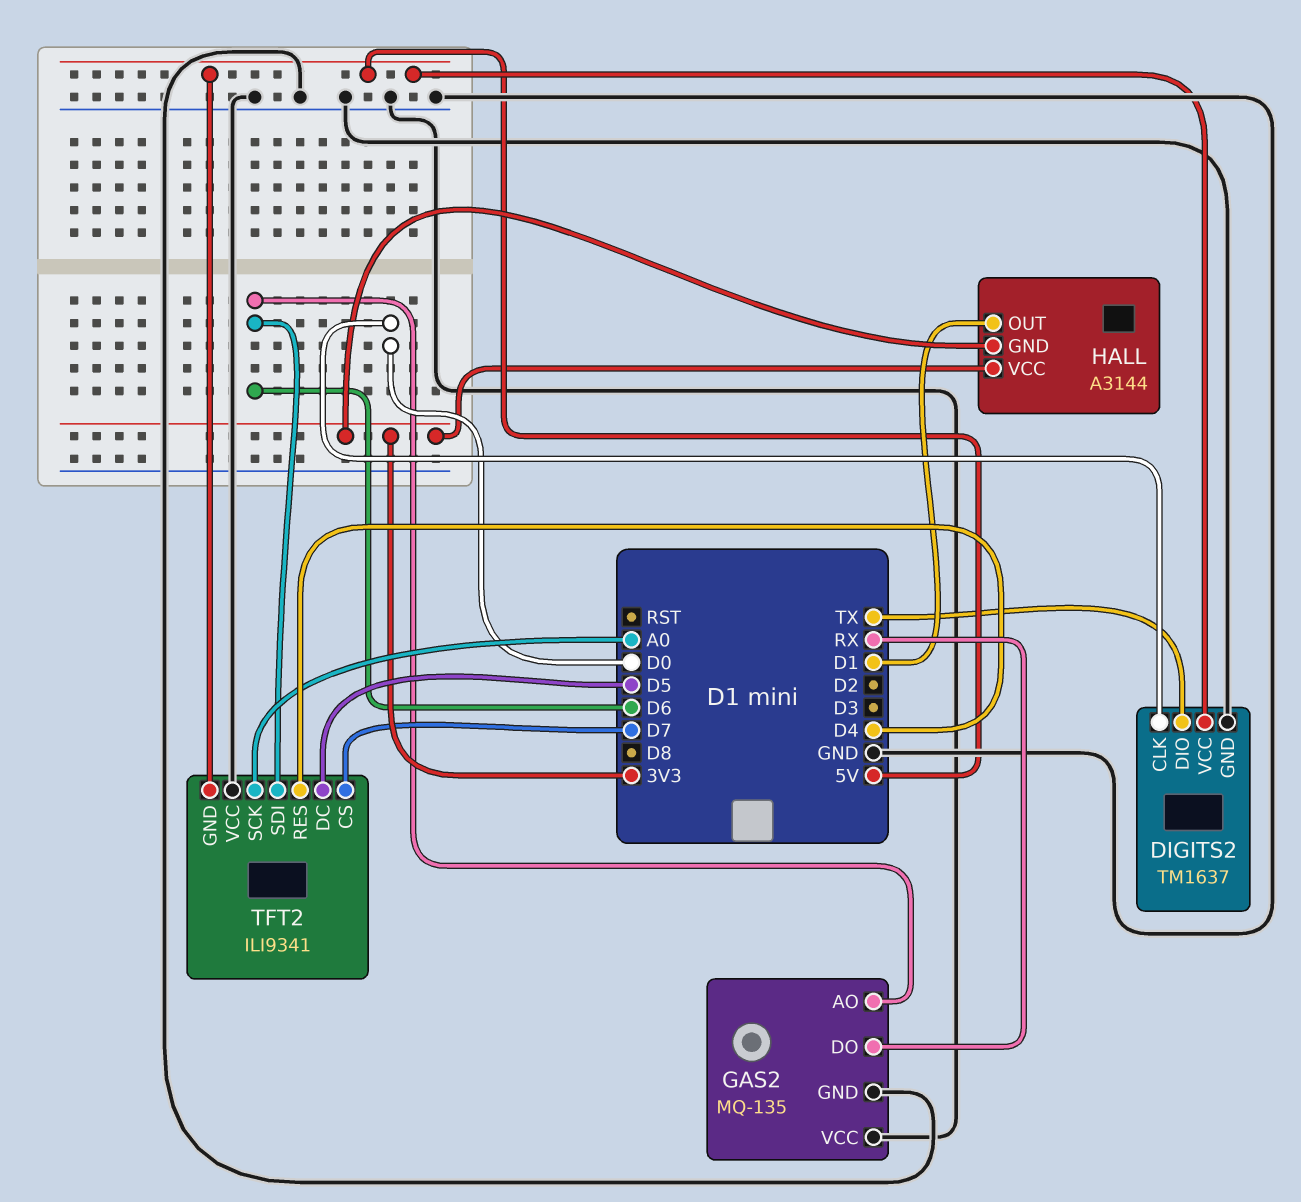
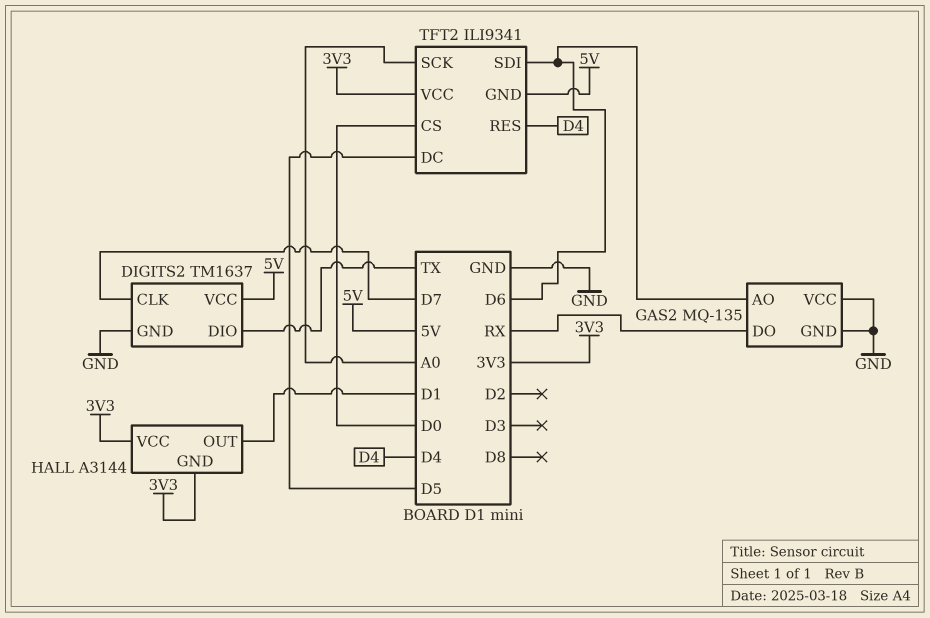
DIGITS2 pin CLK: D0 -> D7
TFT2 pin CS: D7 -> D0
TFT2 pin VCC: GND -> 3V3

